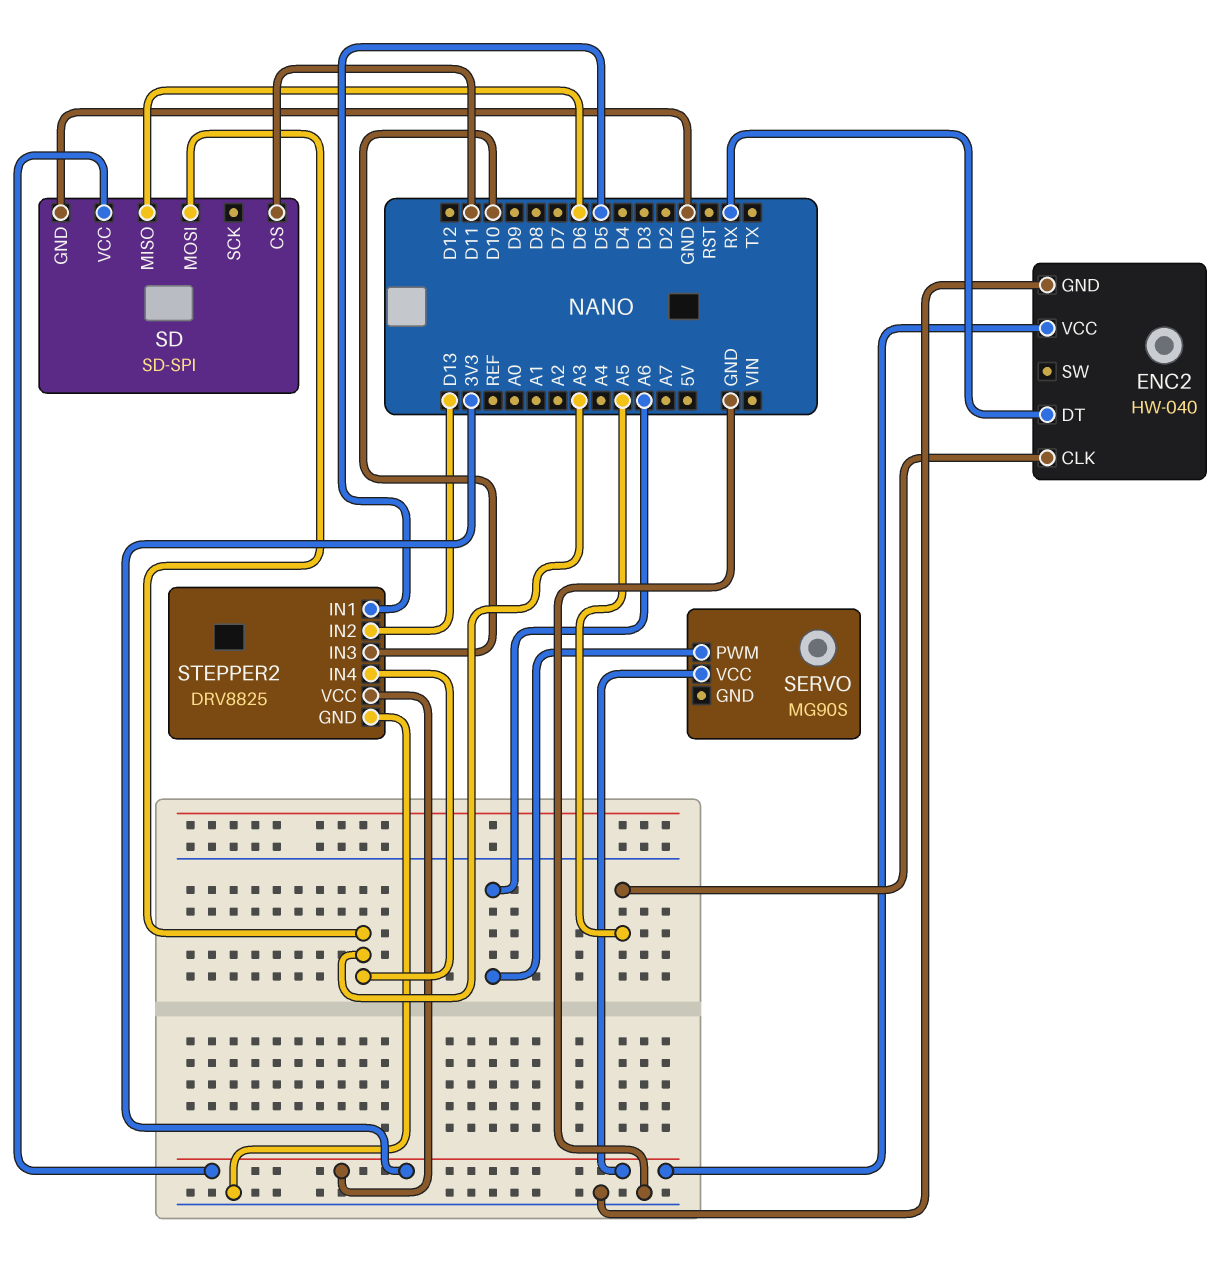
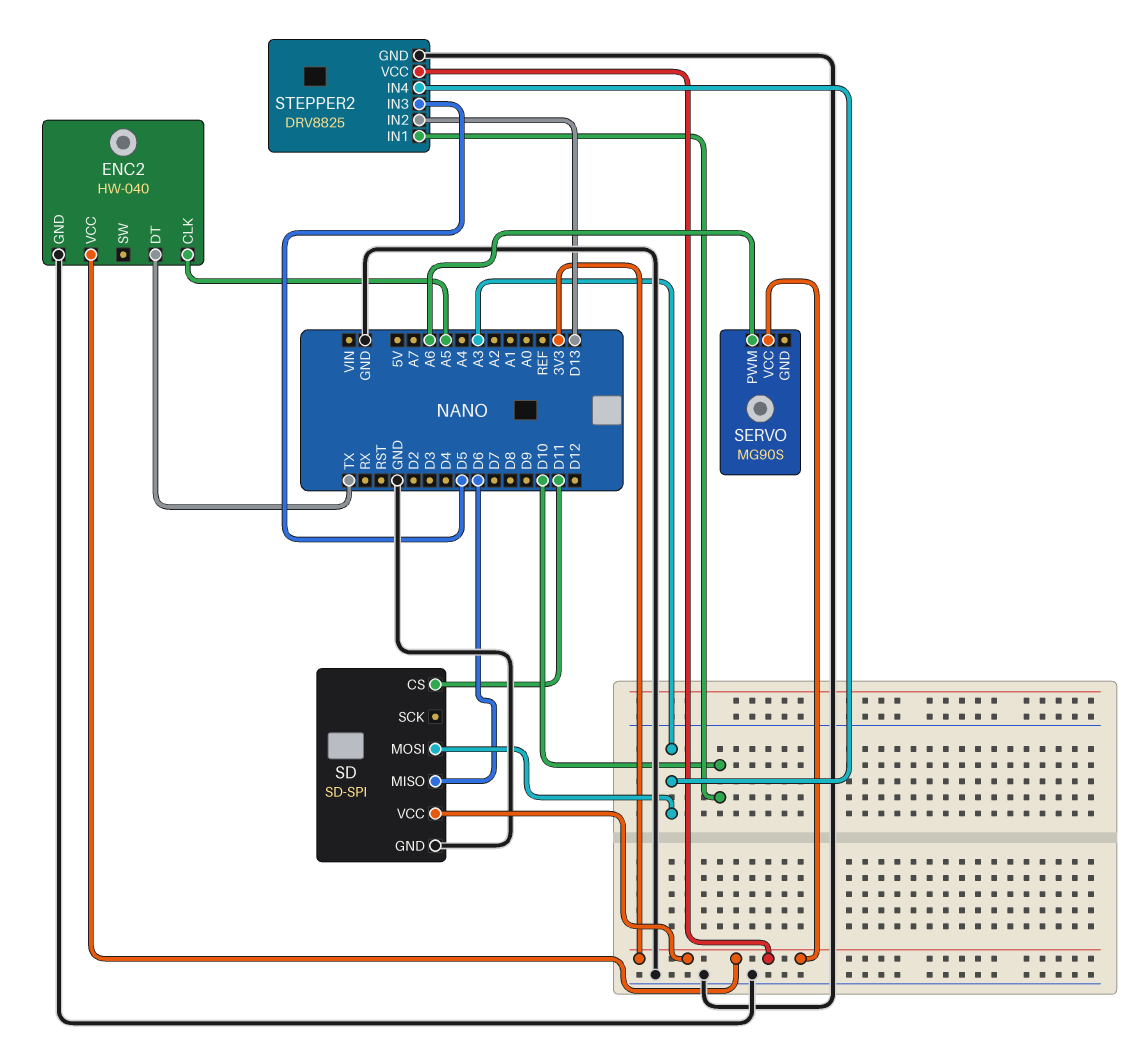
ENC2 pin DT: RX -> TX
STEPPER2 pin IN1: D5 -> D10
STEPPER2 pin IN3: D10 -> D5

